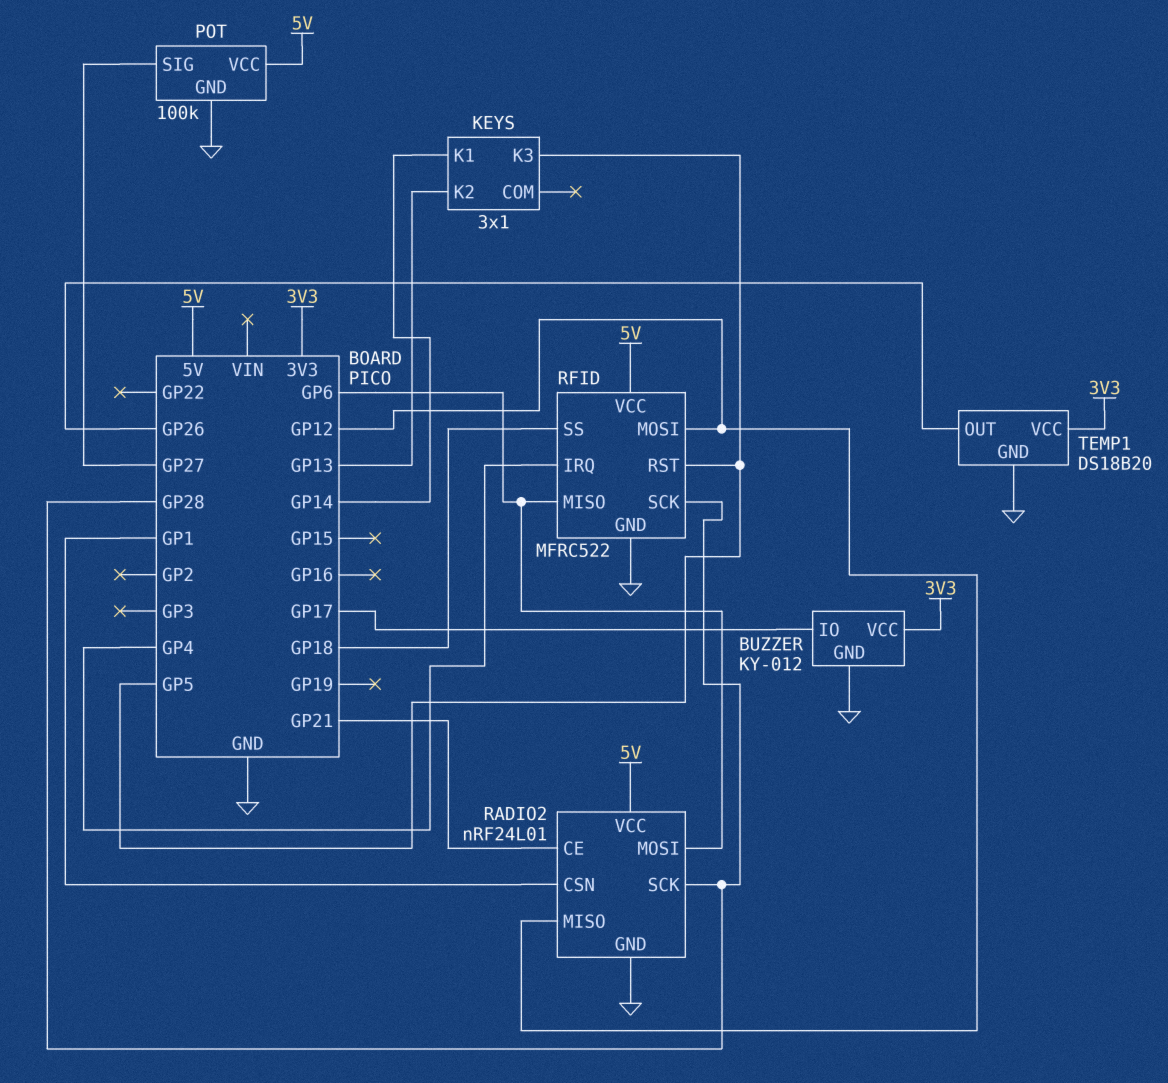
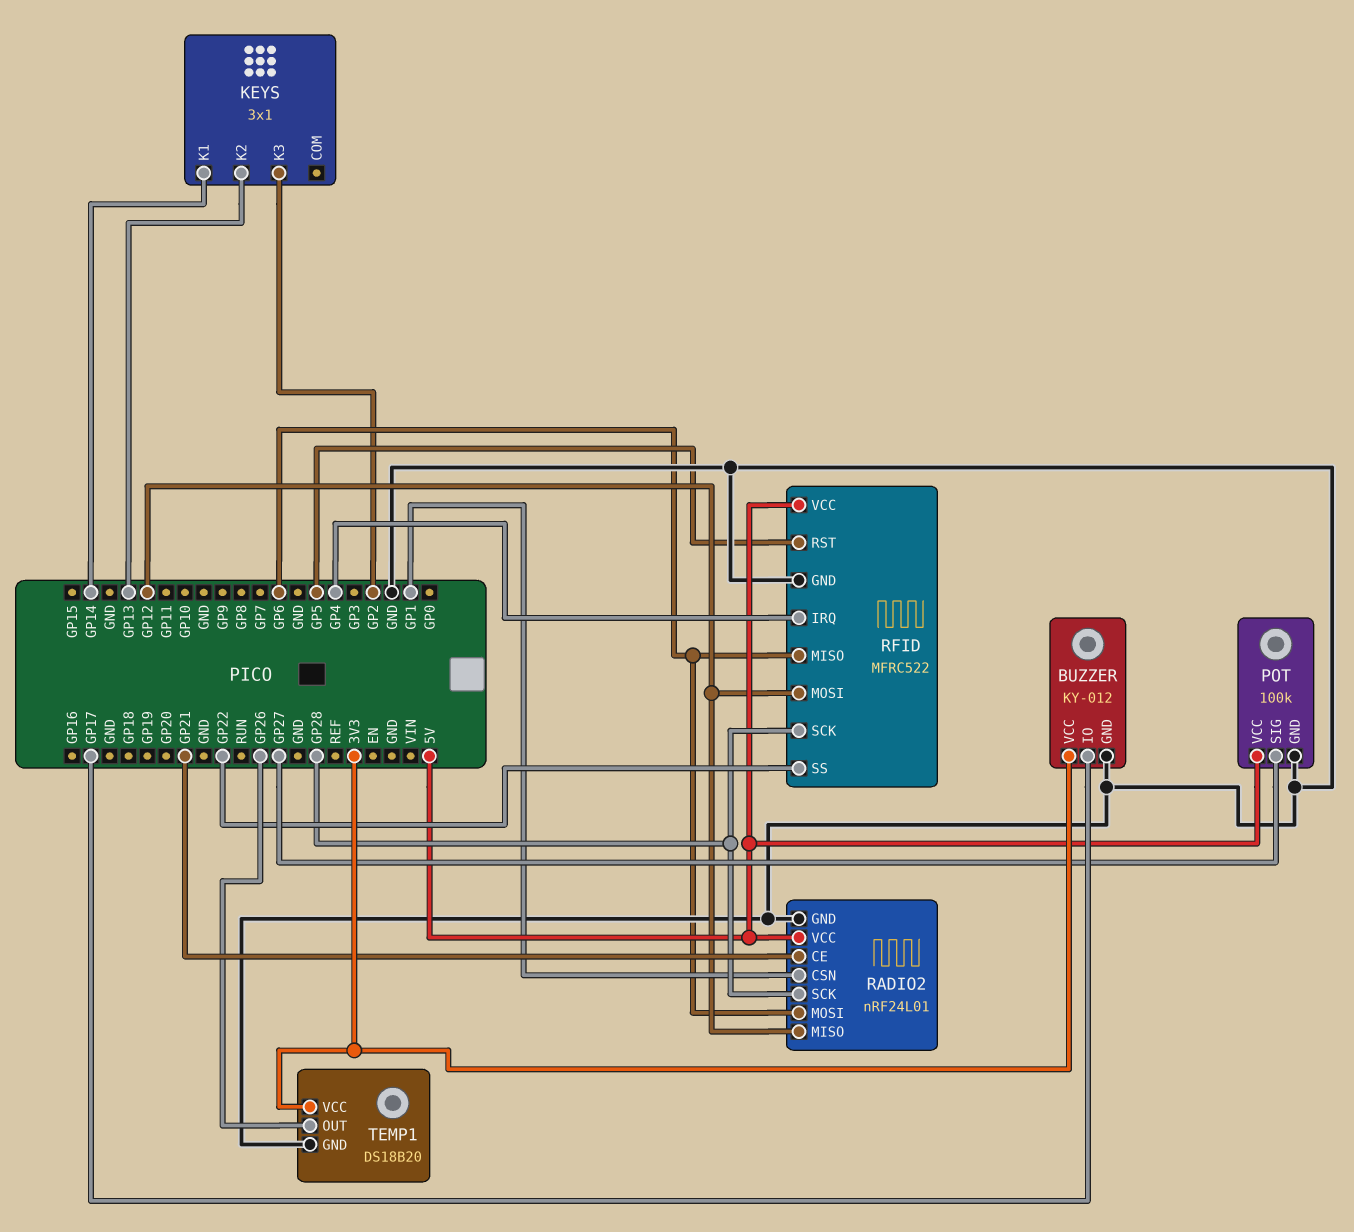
KEYS pin K3: GP5 -> GP2
RFID pin SS: GP18 -> GP22

